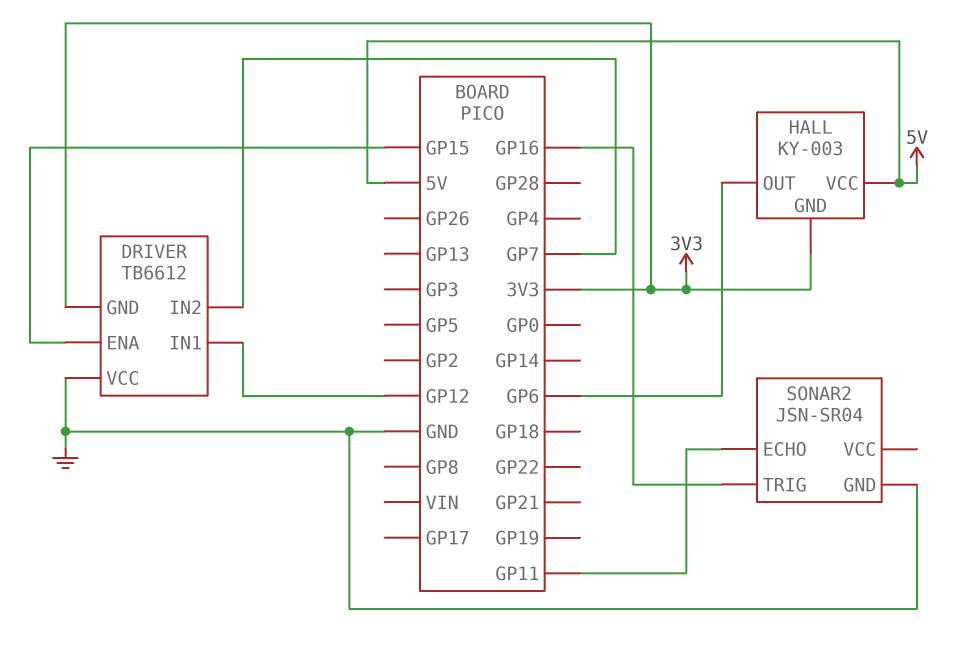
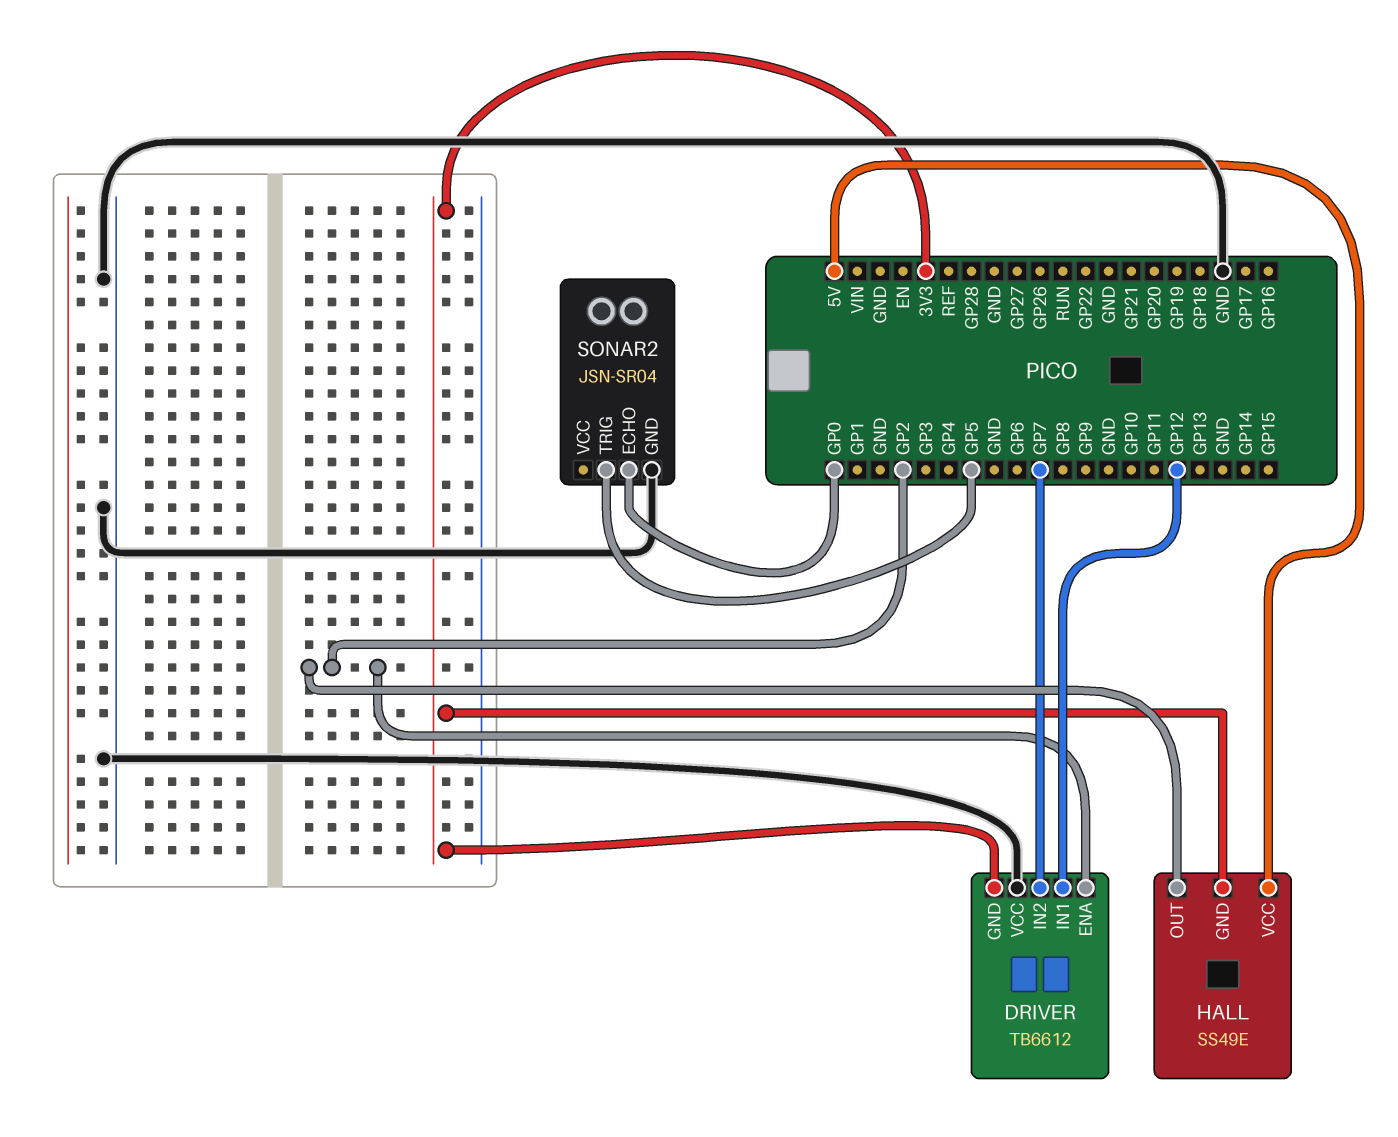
DRIVER pin ENA: GP15 -> GP2
HALL: KY-003 -> SS49E
HALL pin OUT: GP6 -> GP2
SONAR2 pin ECHO: GP11 -> GP0
SONAR2 pin TRIG: GP16 -> GP5

